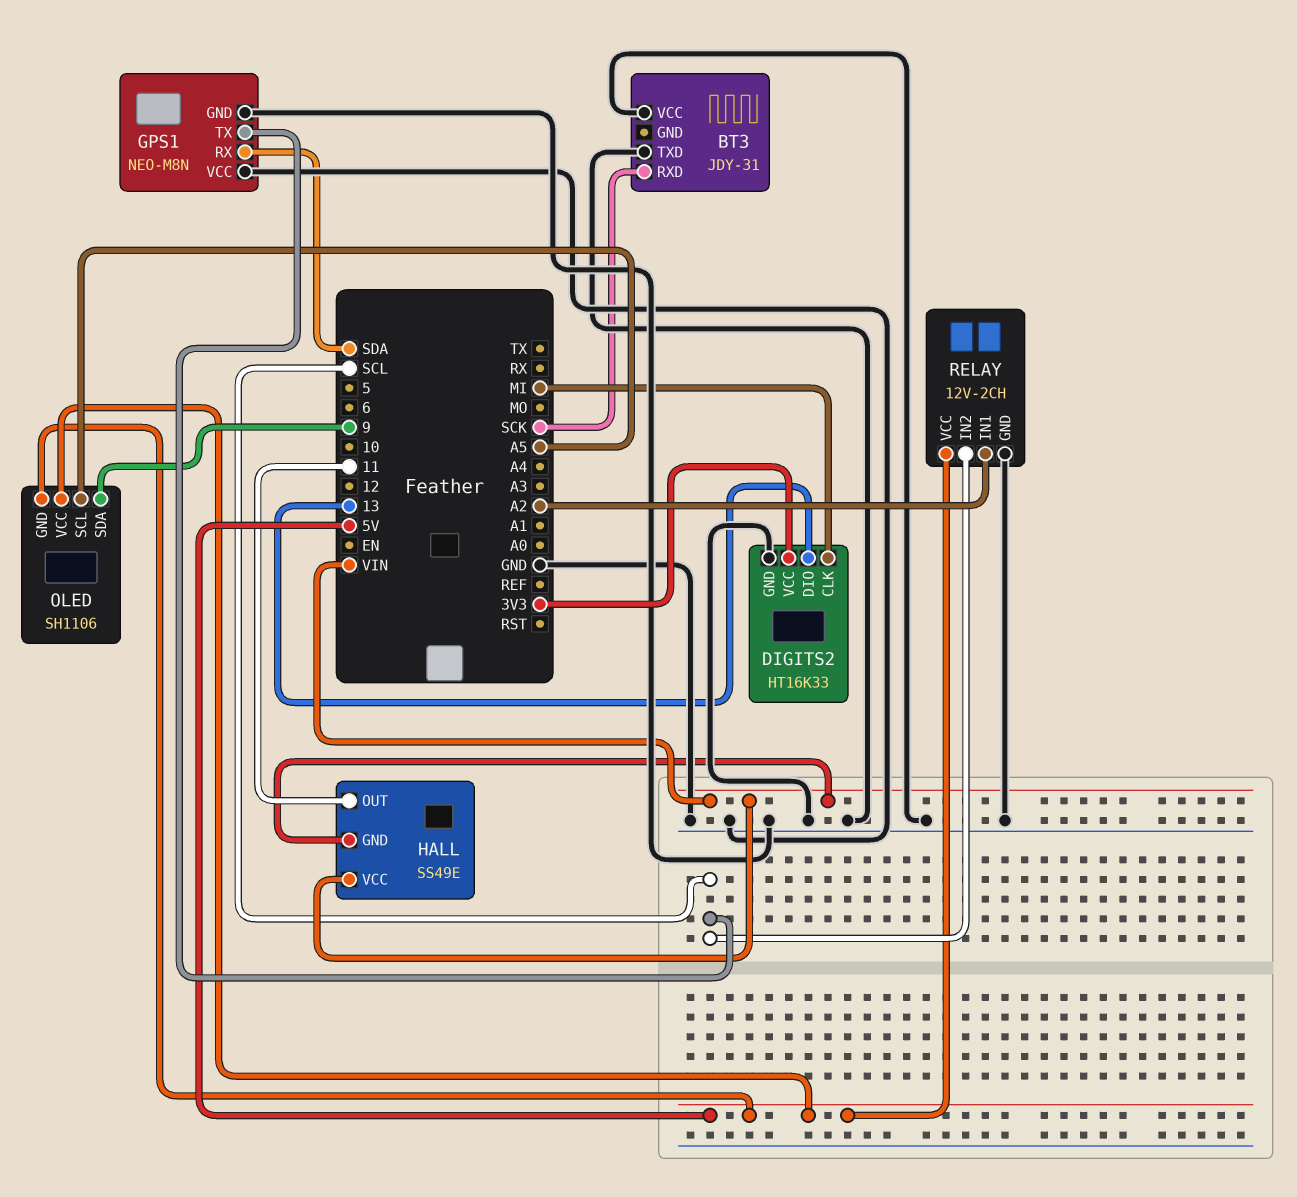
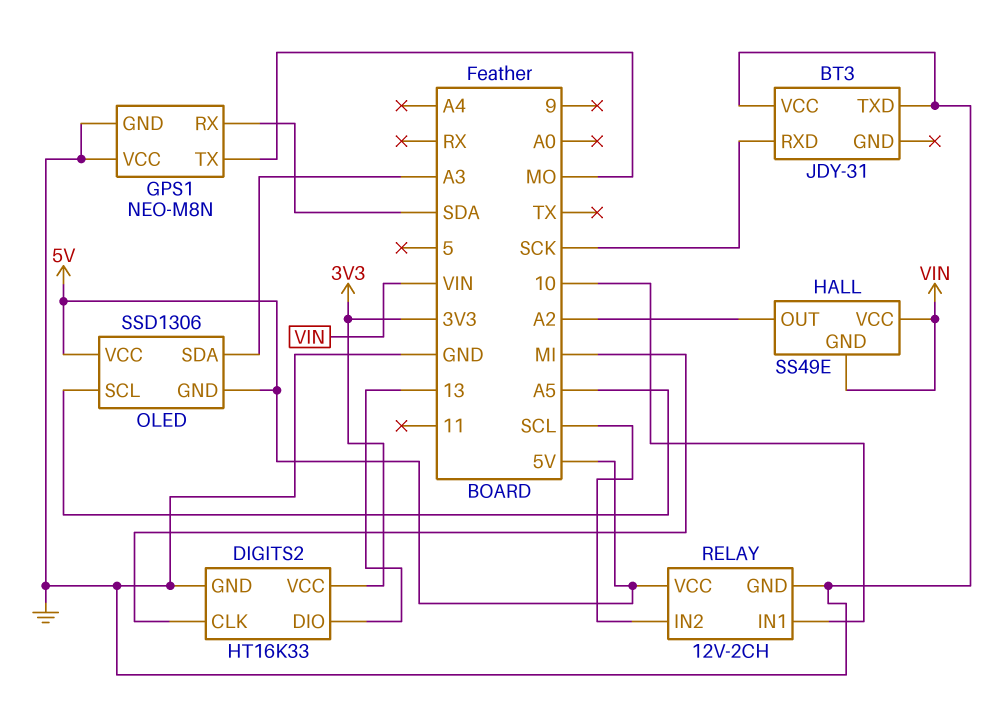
GPS1 pin TX: SCL -> MO
HALL pin OUT: 11 -> A2
OLED: SH1106 -> SSD1306
OLED pin SDA: 9 -> A3
RELAY pin IN1: A2 -> 10

